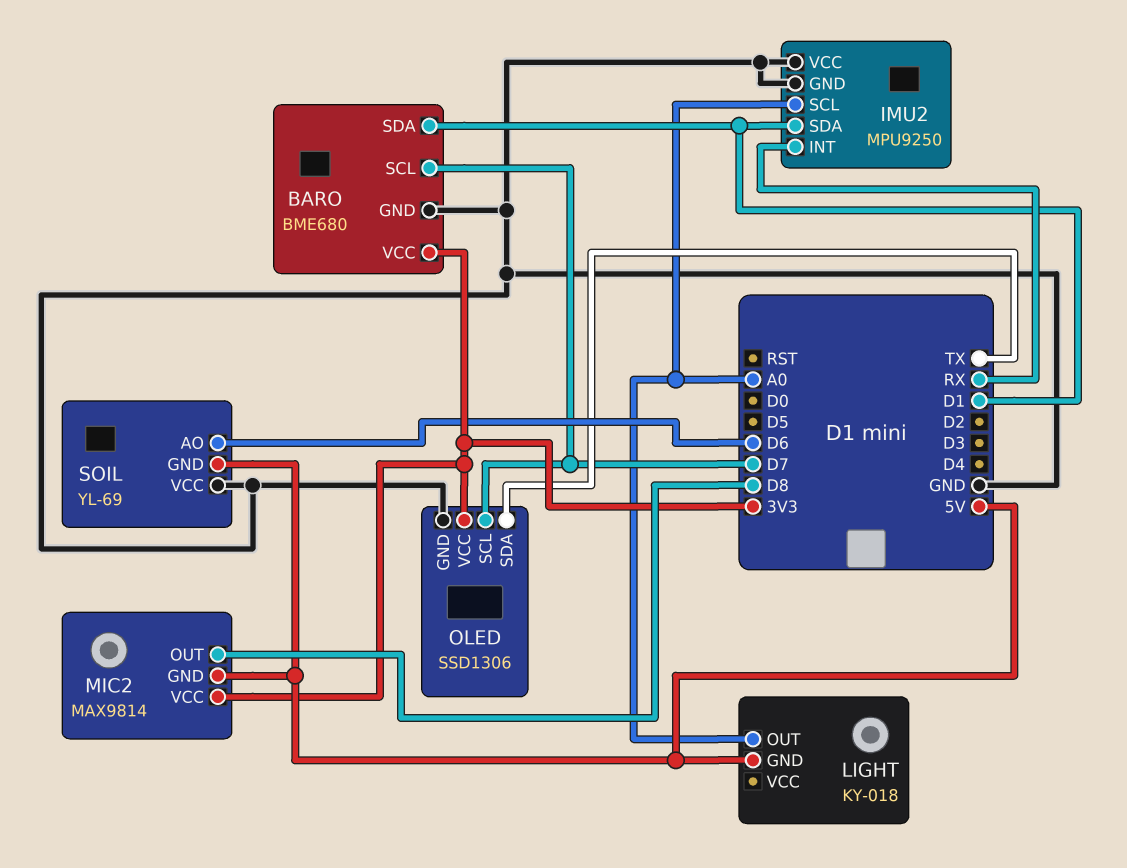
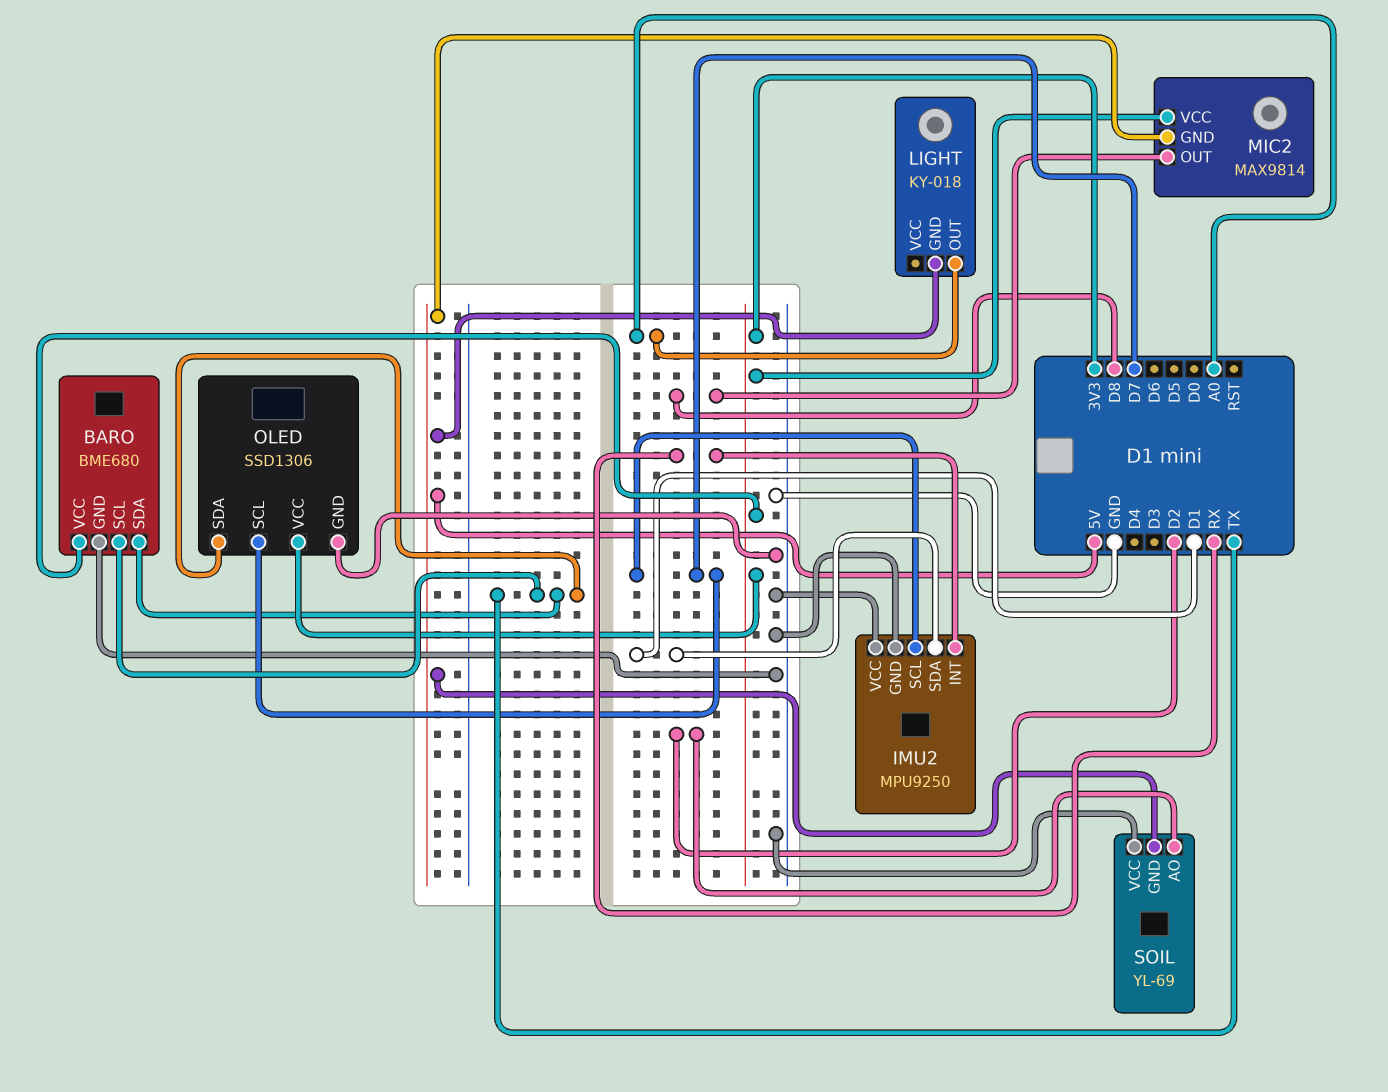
BARO pin SCL: D7 -> TX
BARO pin SDA: D1 -> TX
IMU2 pin SCL: A0 -> D7
SOIL pin AO: D6 -> D2

